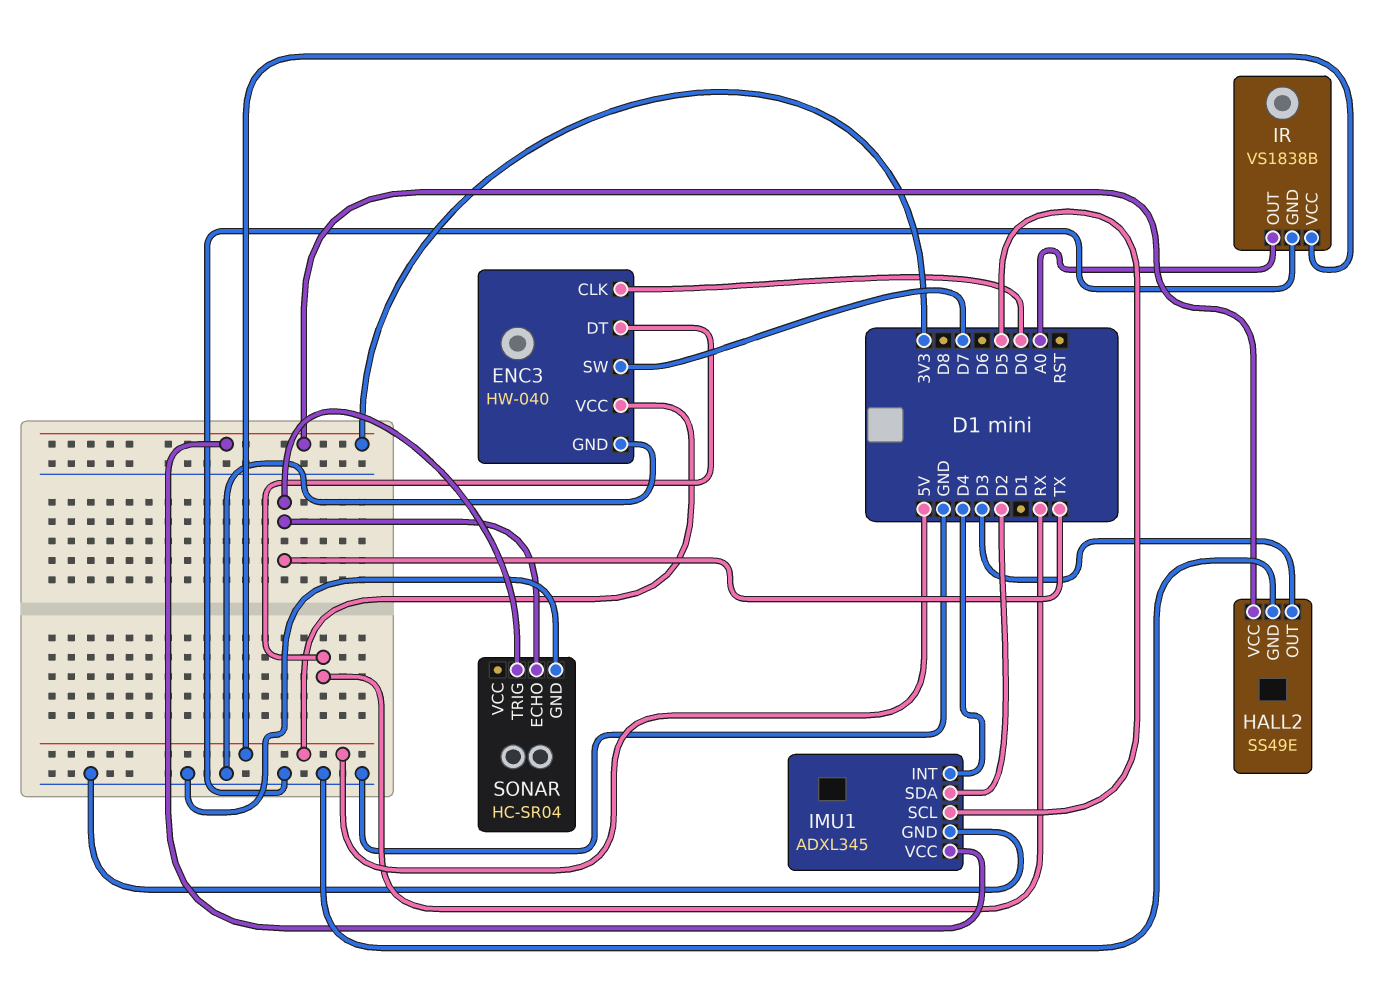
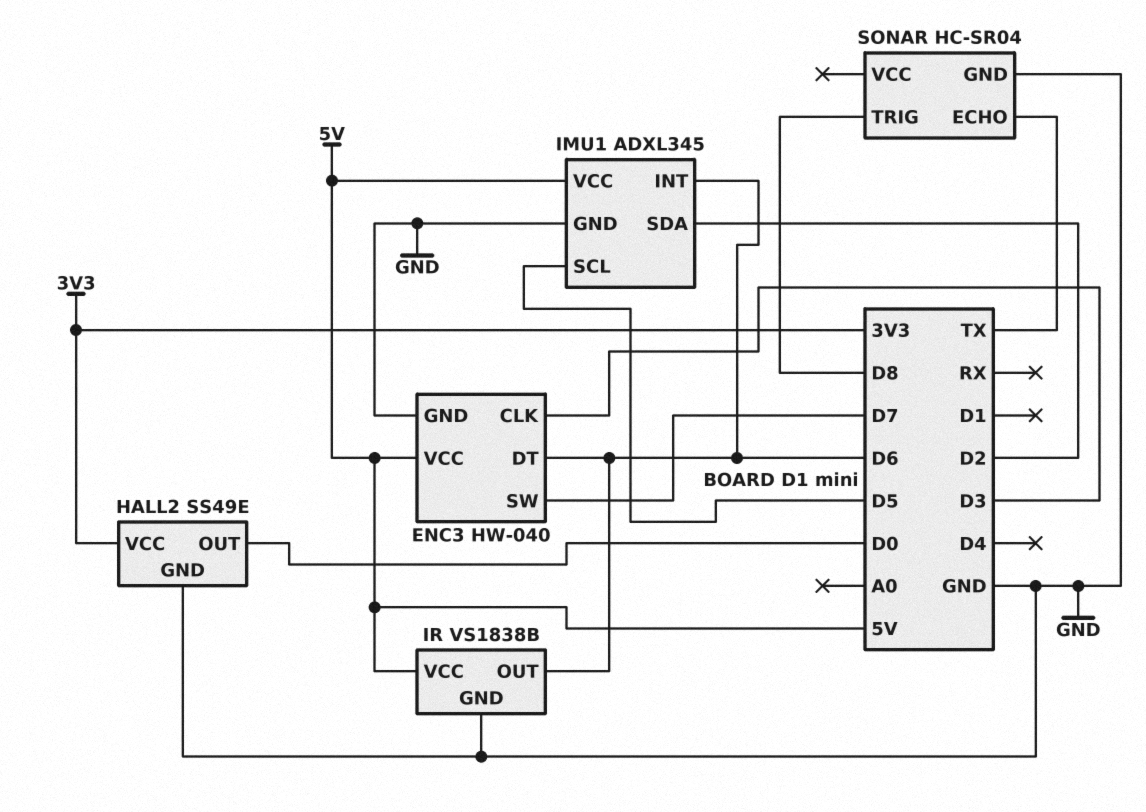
ENC3 pin CLK: D0 -> D3
ENC3 pin DT: RX -> D6
HALL2 pin OUT: D3 -> D0
IMU1 pin INT: D4 -> D6
IMU1 pin VCC: 3V3 -> 5V
IR pin OUT: A0 -> D6
SONAR pin TRIG: TX -> D8

